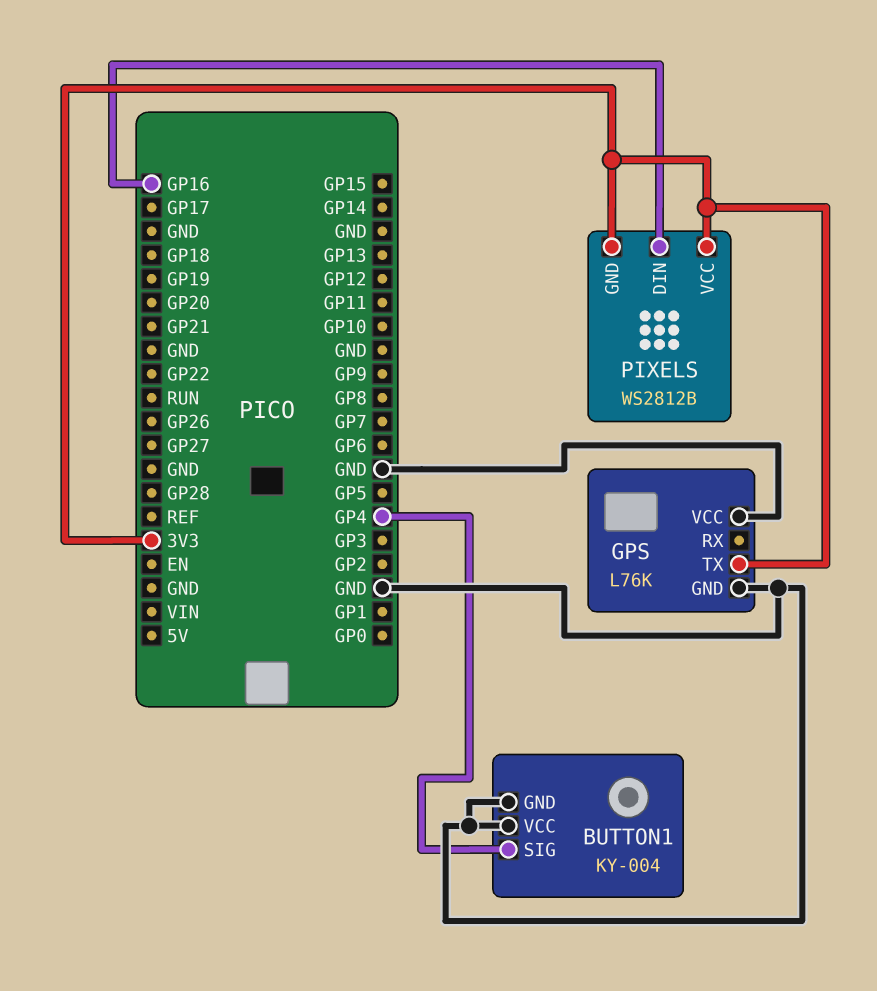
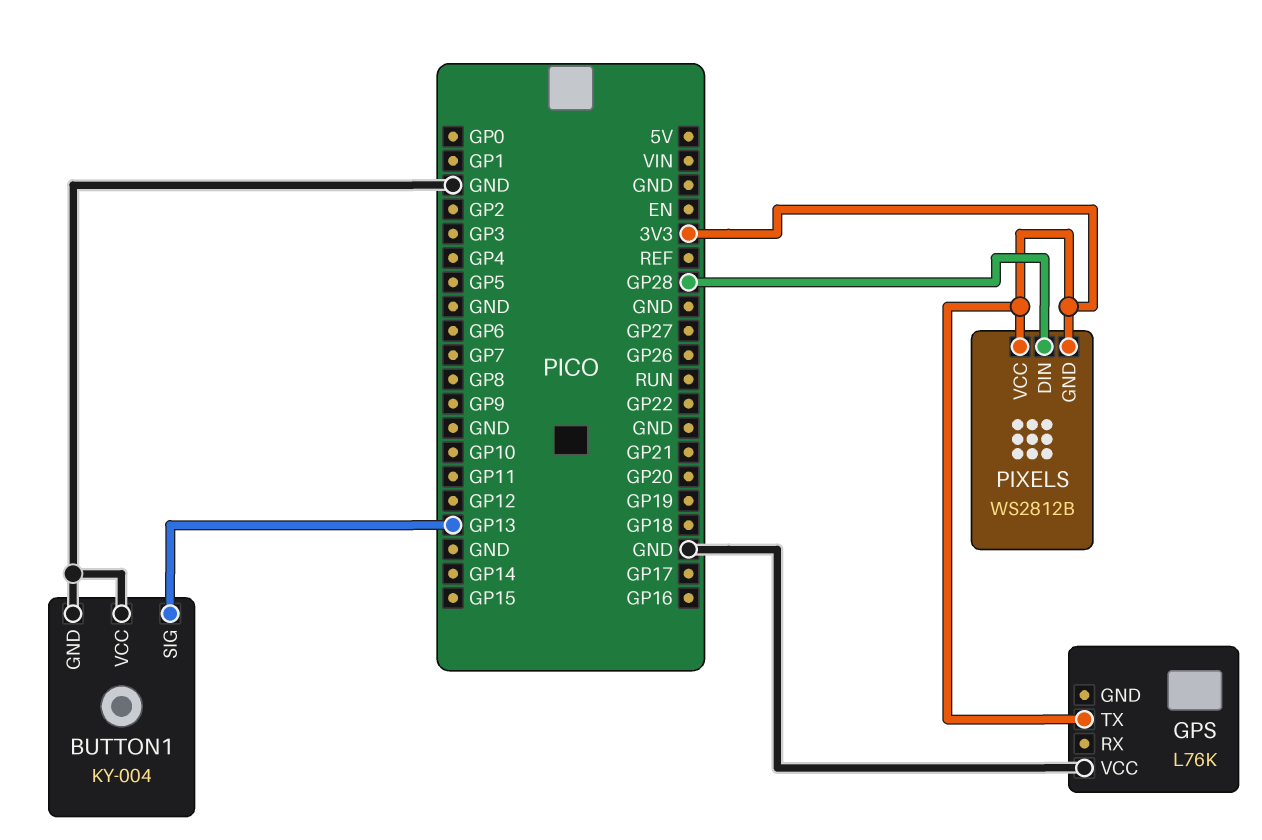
BUTTON1 pin SIG: GP4 -> GP13
GPS pin GND: GND -> none
PIXELS pin DIN: GP16 -> GP28

